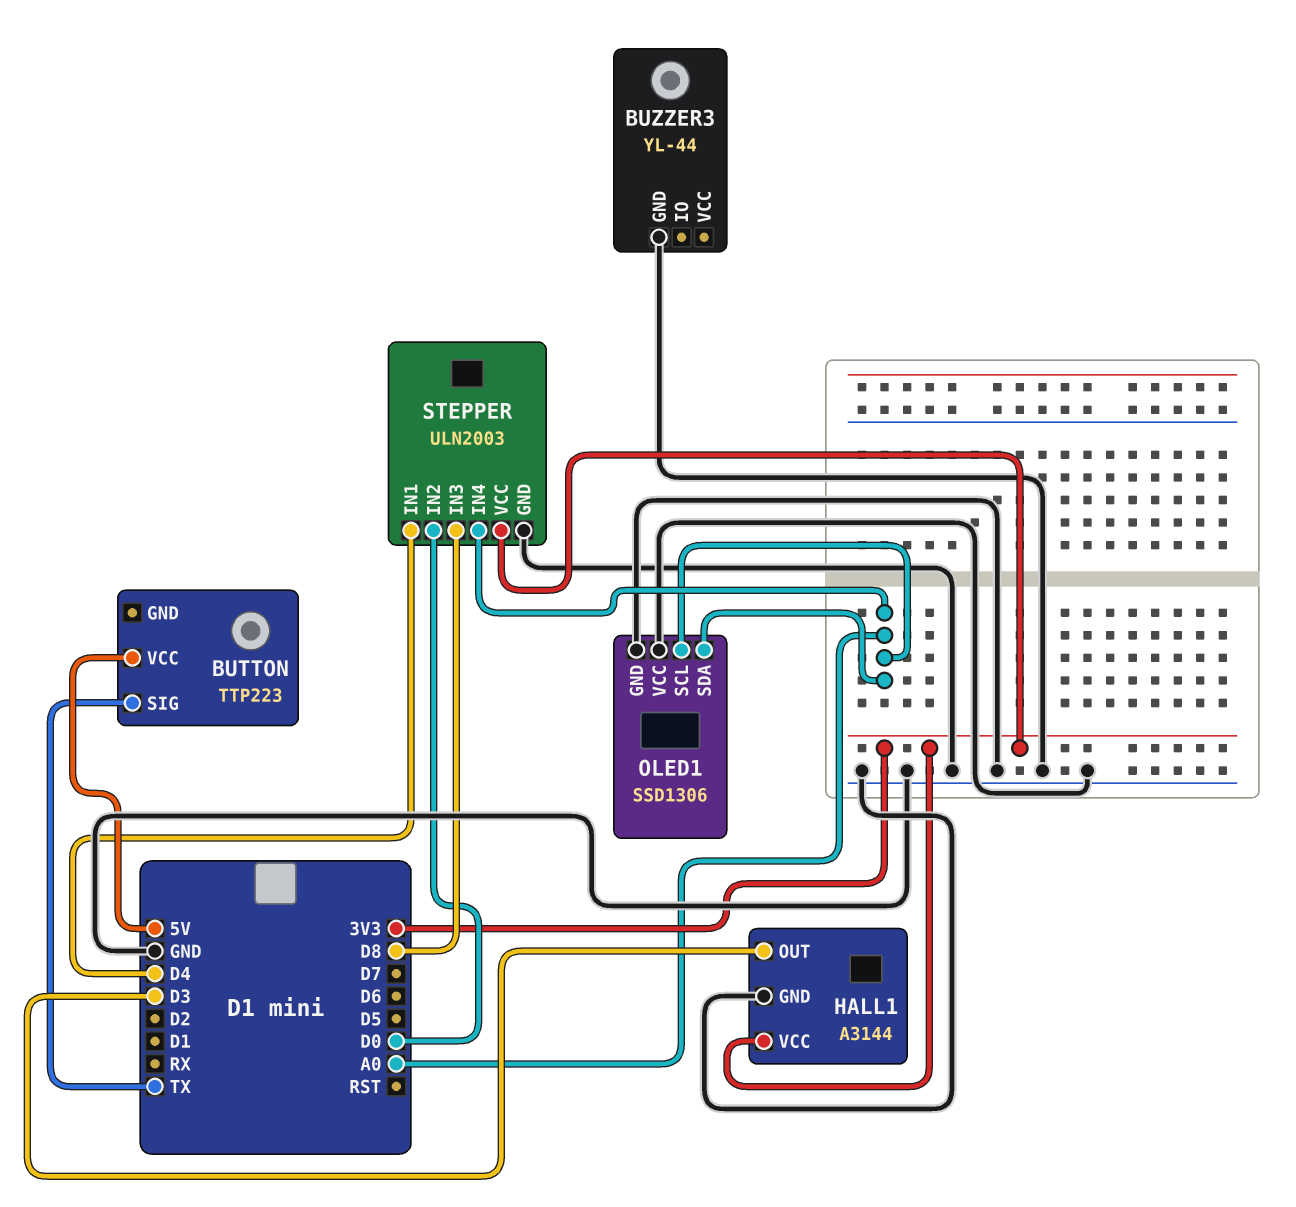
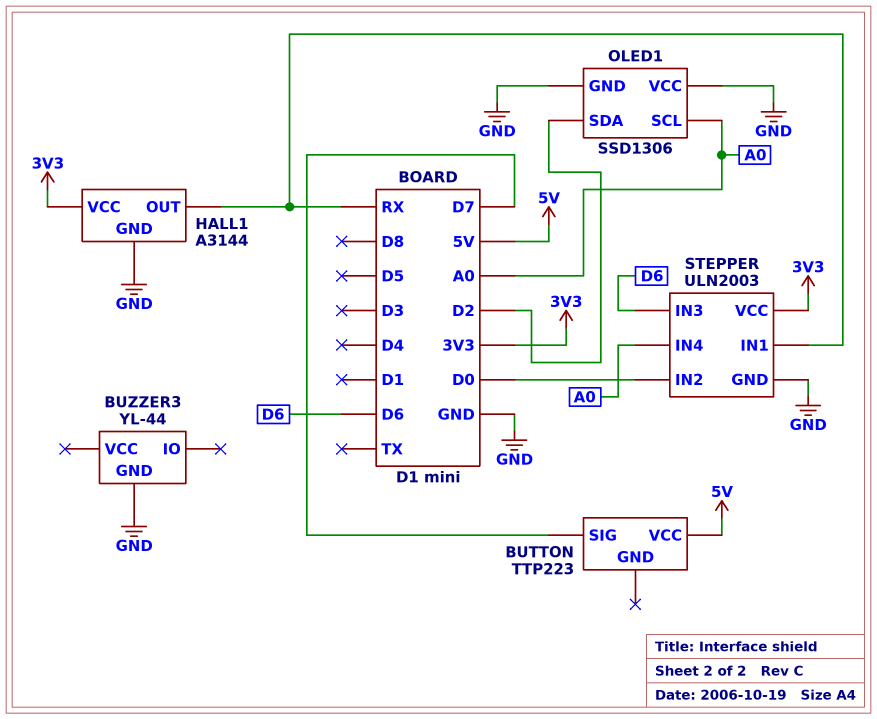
BUTTON pin SIG: TX -> D7
HALL1 pin OUT: D3 -> RX
OLED1 pin SDA: A0 -> D2
STEPPER pin IN1: D4 -> RX
STEPPER pin IN3: D8 -> D6

